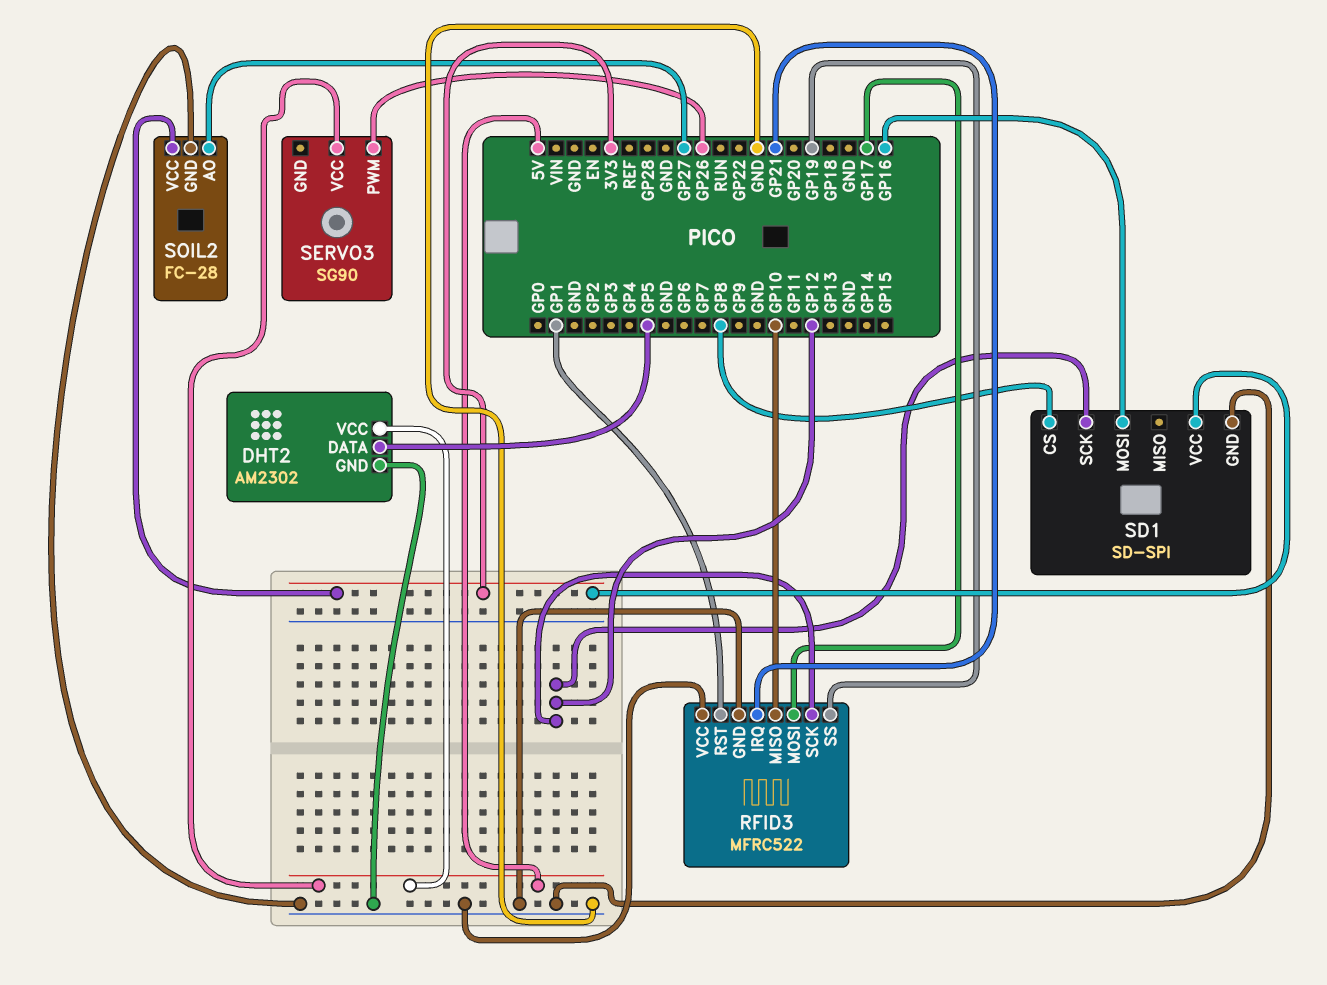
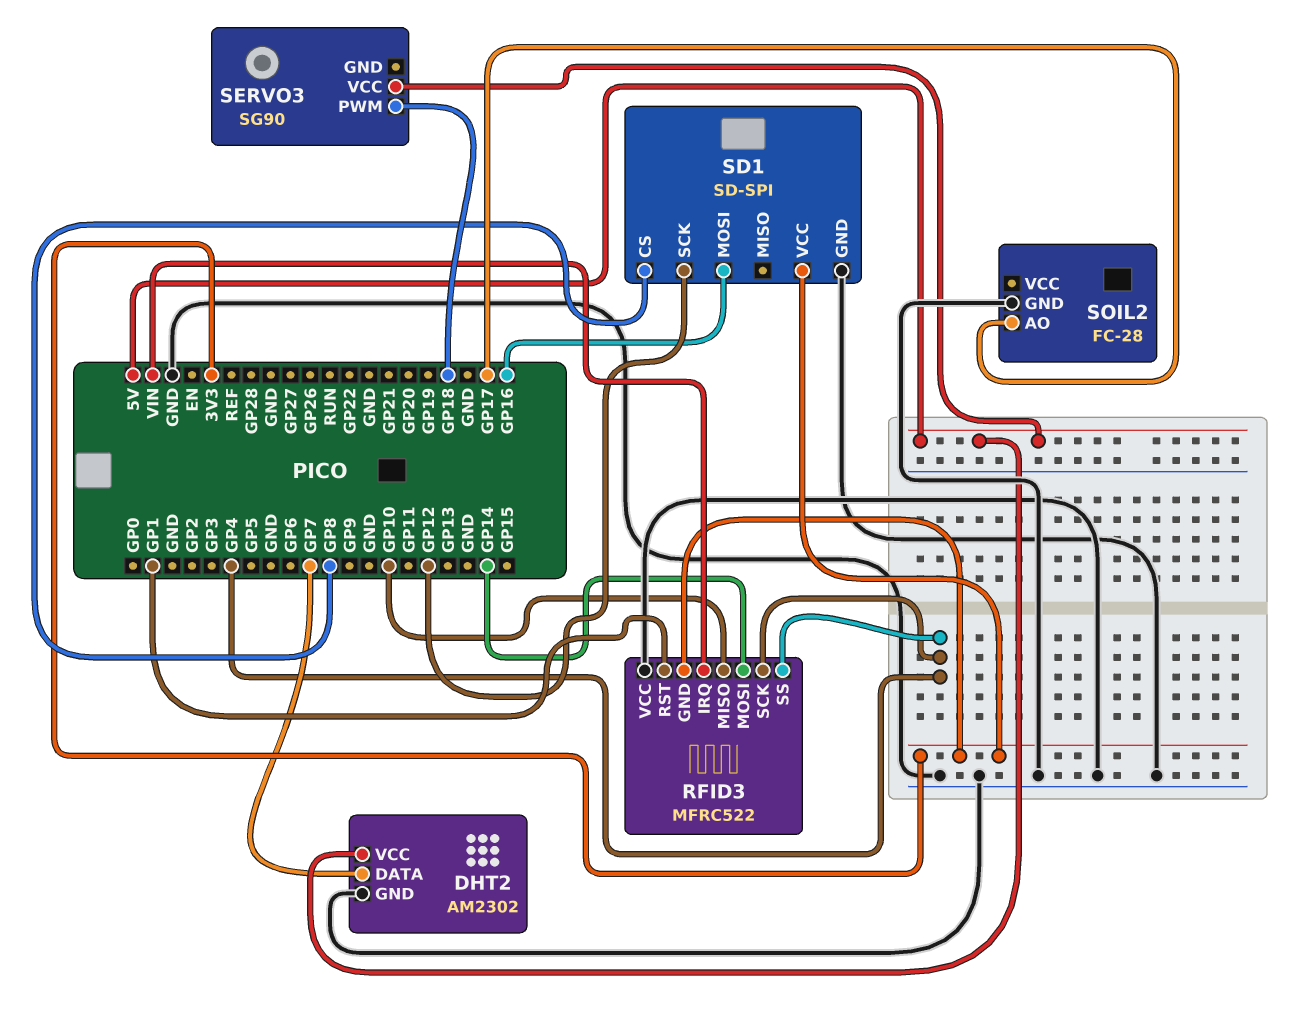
DHT2 pin DATA: GP5 -> GP7
RFID3 pin GND: GND -> 3V3
RFID3 pin IRQ: GP21 -> VIN
RFID3 pin MOSI: GP17 -> GP14
RFID3 pin SCK: GP12 -> GP4
RFID3 pin SS: GP19 -> GP4
SERVO3 pin PWM: GP26 -> GP18
SOIL2 pin AO: GP27 -> GP17
SOIL2 pin VCC: 3V3 -> none

